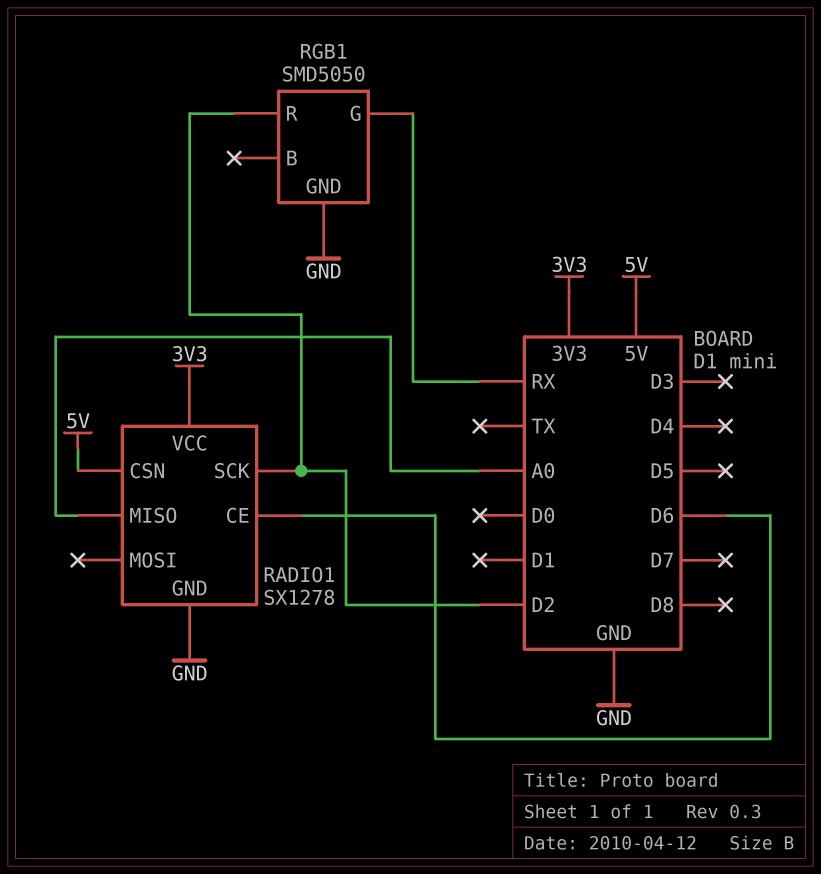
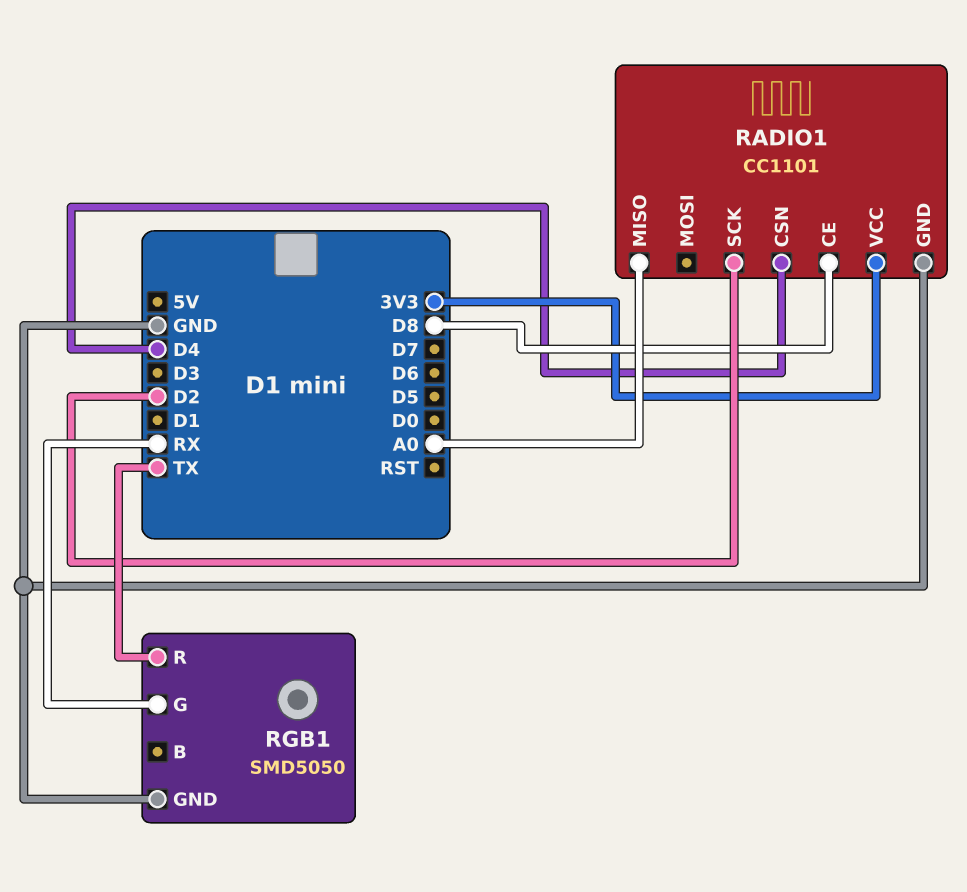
RADIO1: SX1278 -> CC1101
RADIO1 pin CE: D6 -> D8
RADIO1 pin CSN: 5V -> D4
RGB1 pin R: D2 -> TX

